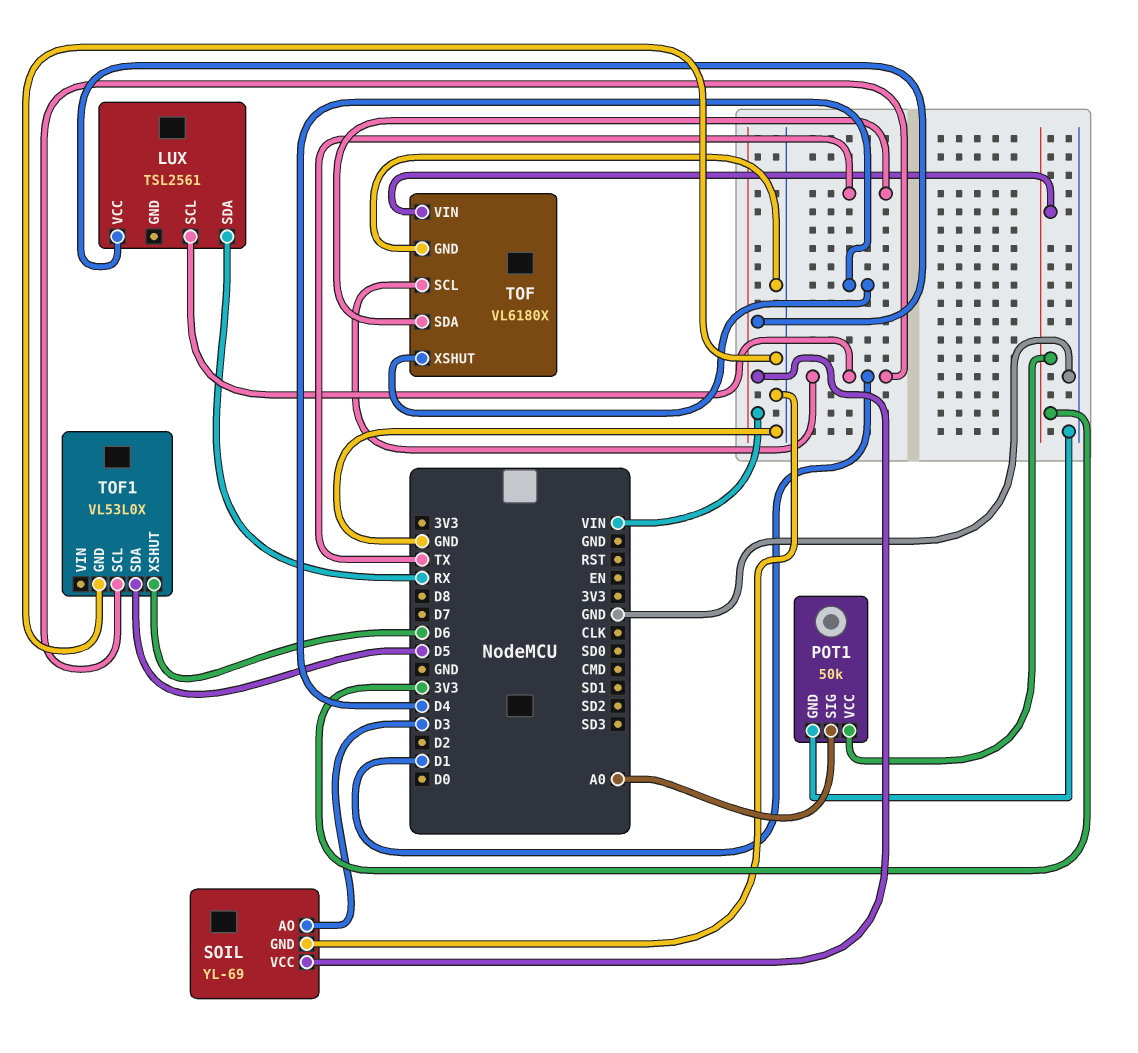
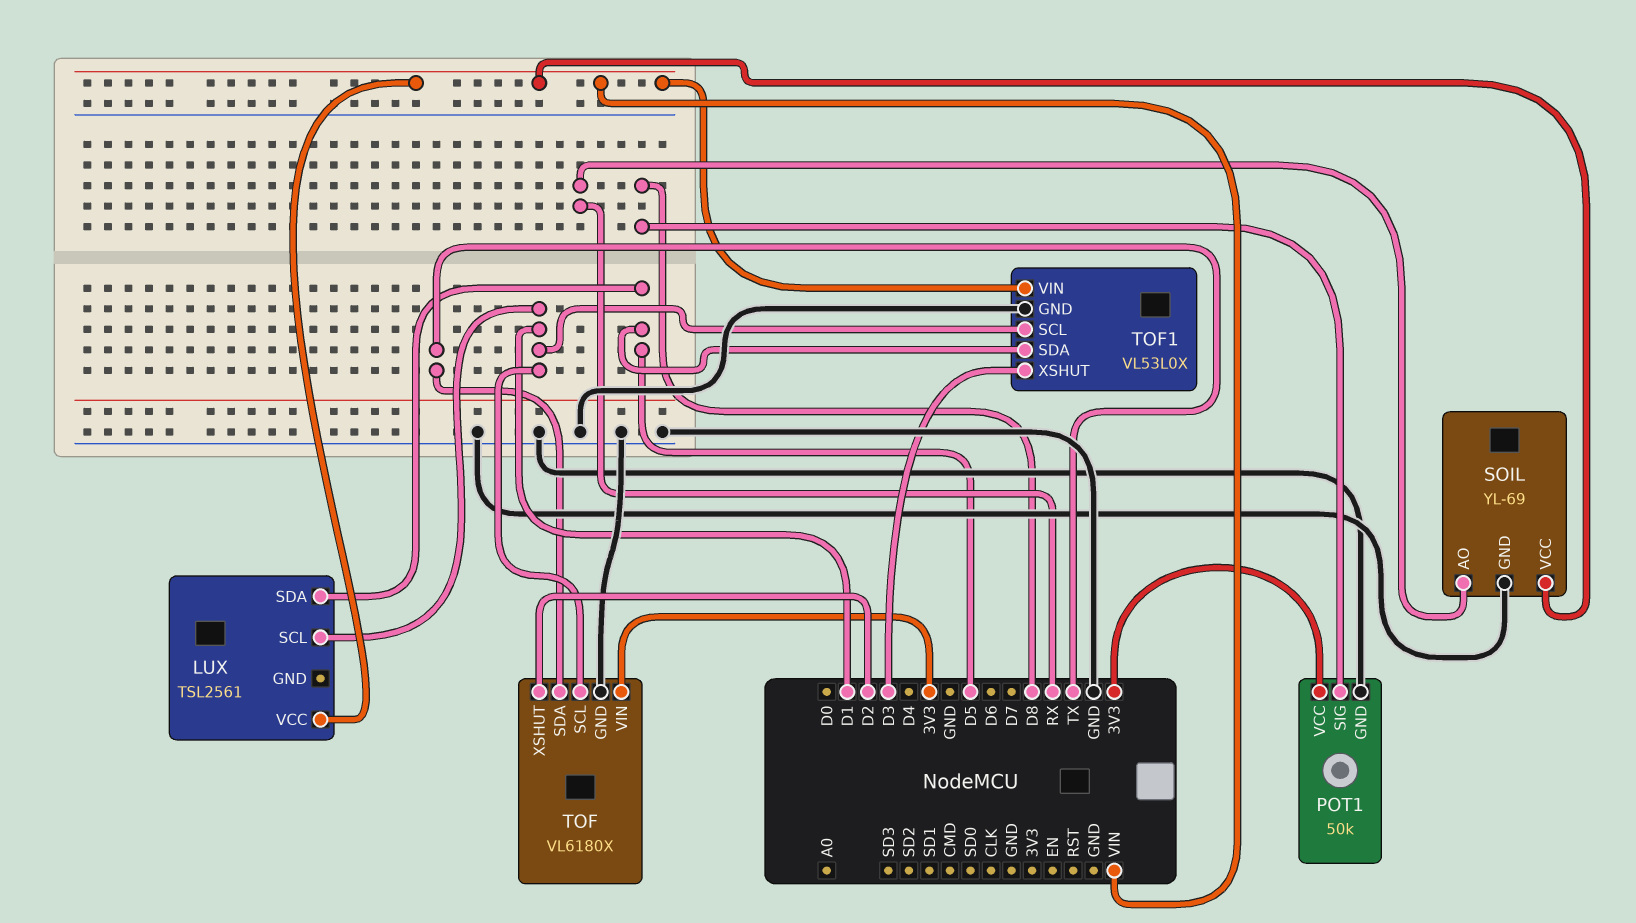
LUX pin SDA: RX -> D5
POT1 pin SIG: A0 -> D8
SOIL pin AO: D3 -> RX
TOF pin XSHUT: D4 -> D2
TOF1 pin VIN: none -> VIN
TOF1 pin XSHUT: D6 -> D3

